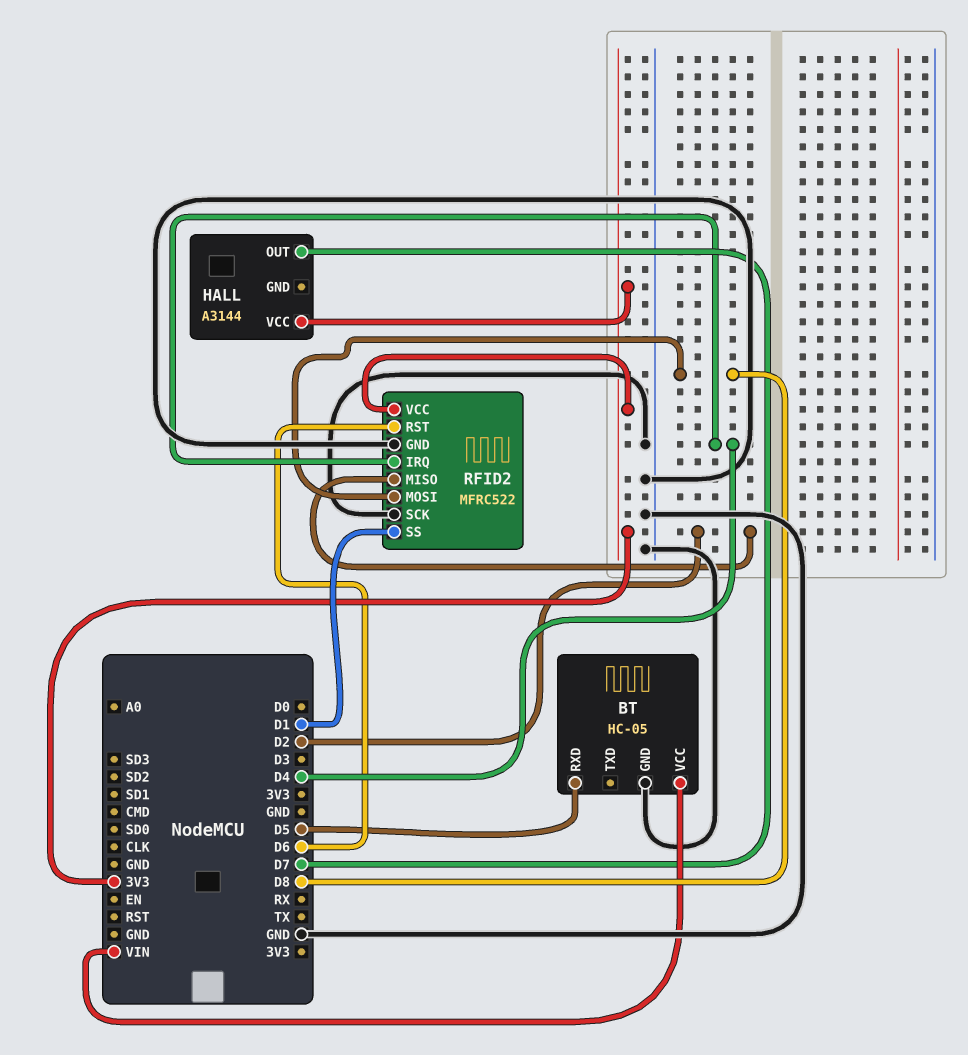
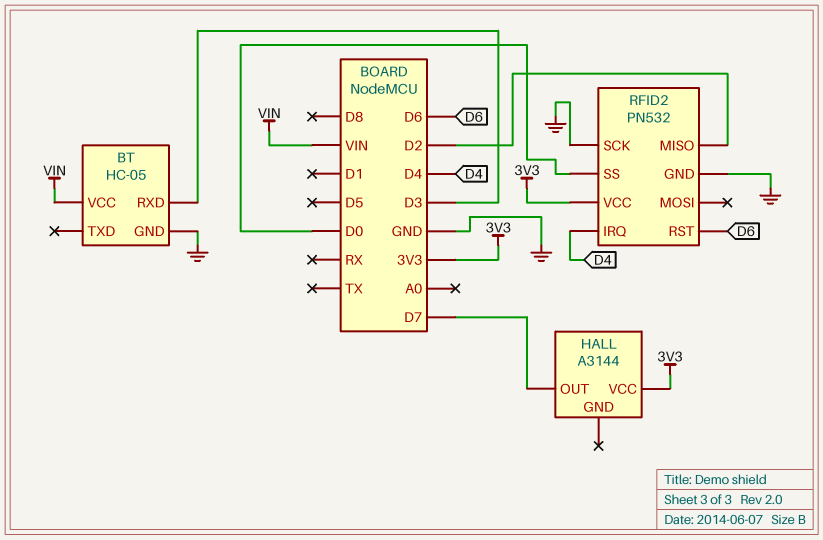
BT pin RXD: D5 -> D3
RFID2: MFRC522 -> PN532
RFID2 pin MOSI: D8 -> none
RFID2 pin SS: D1 -> D0

